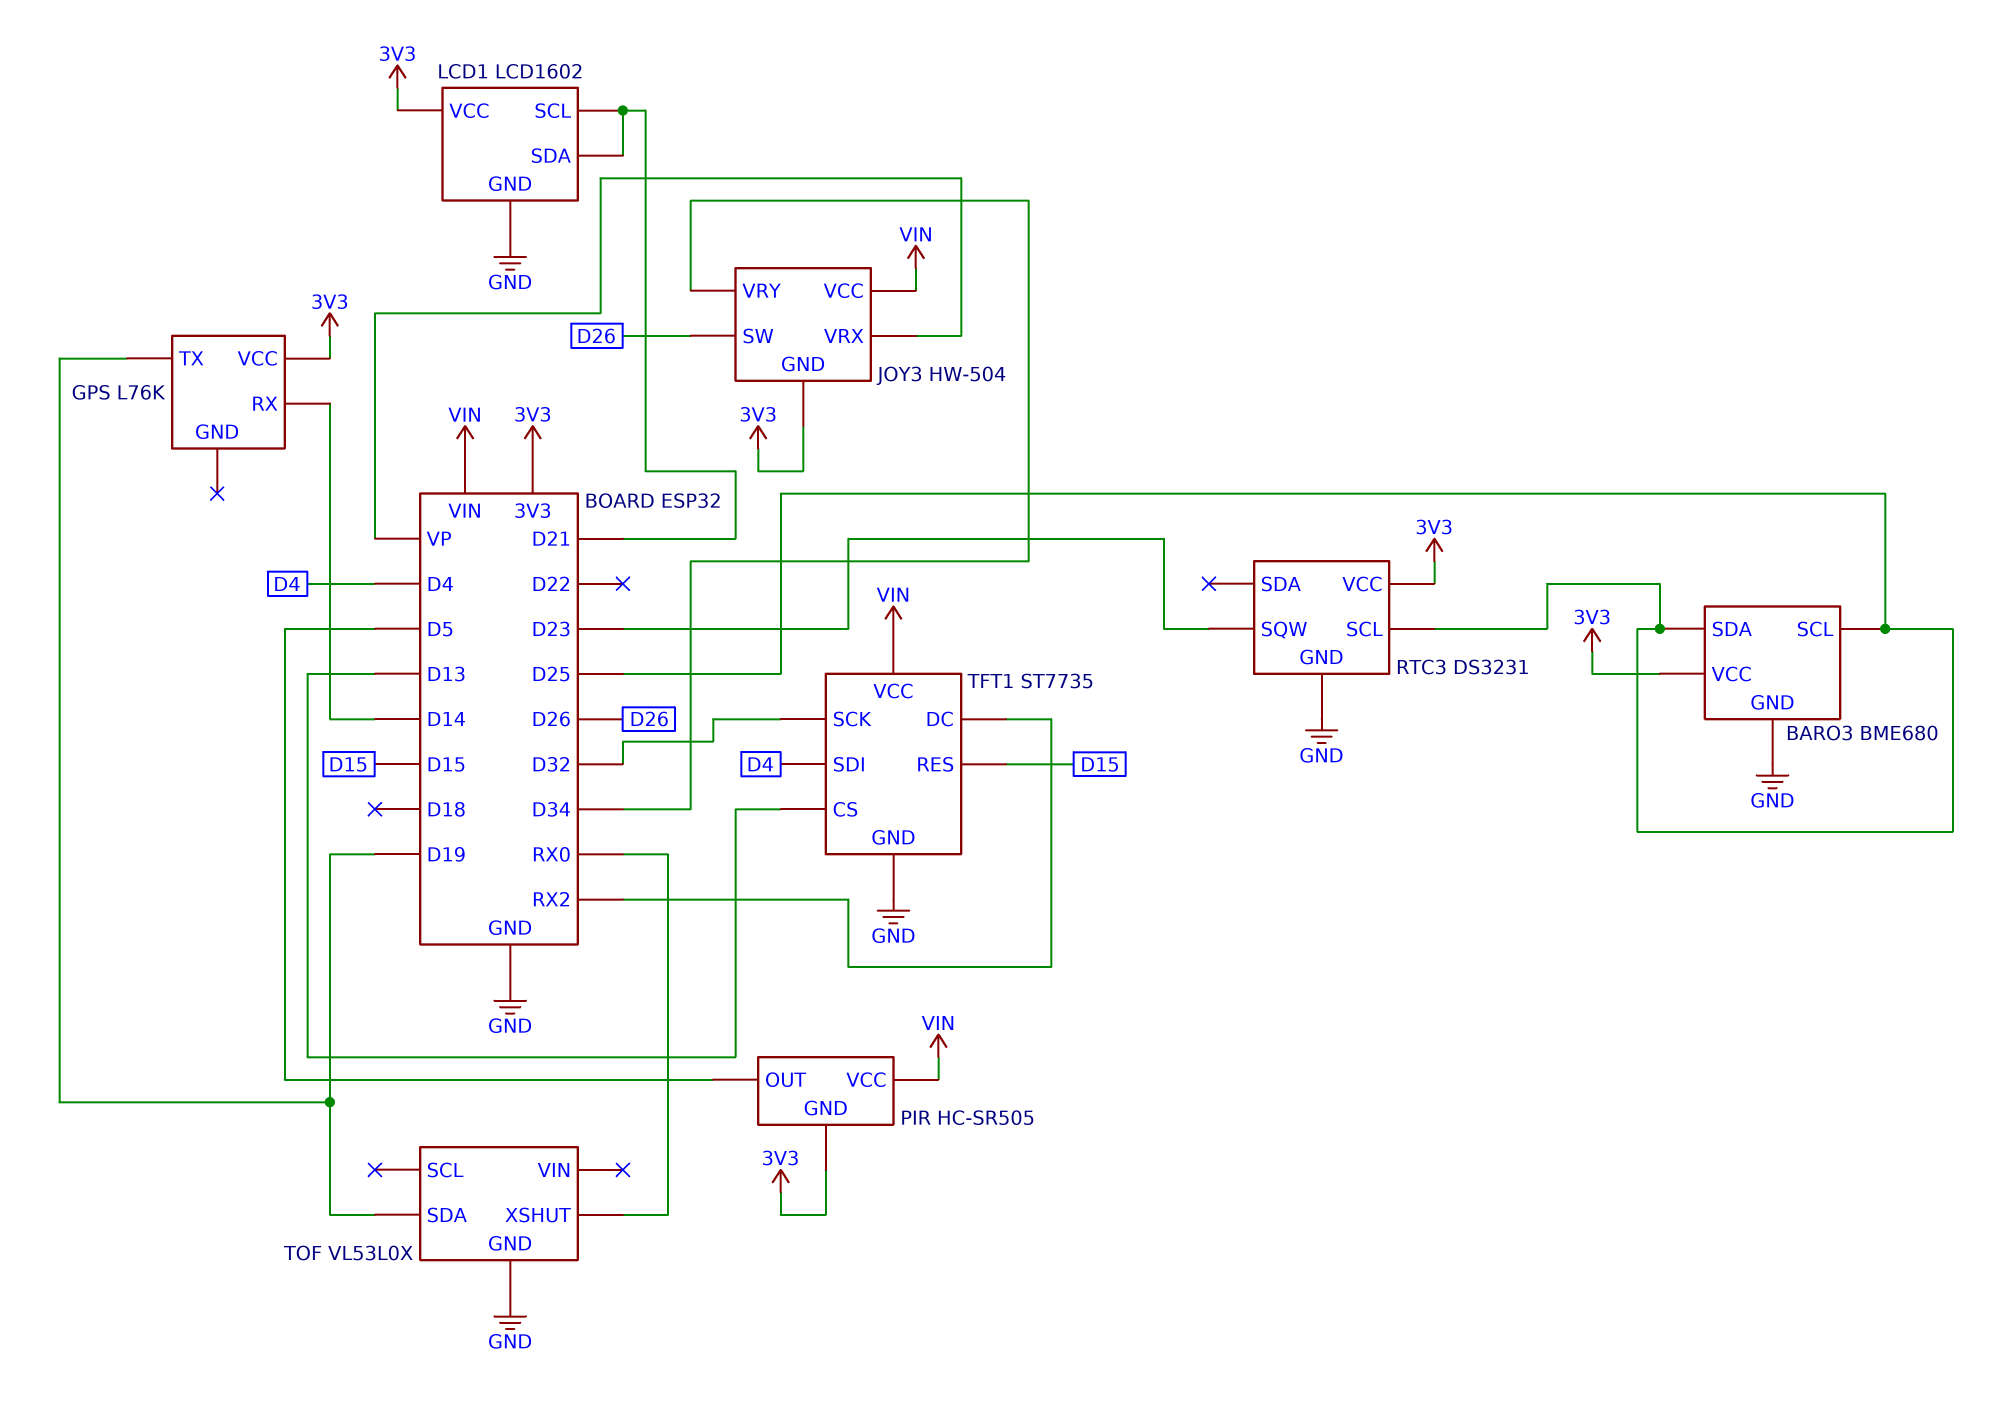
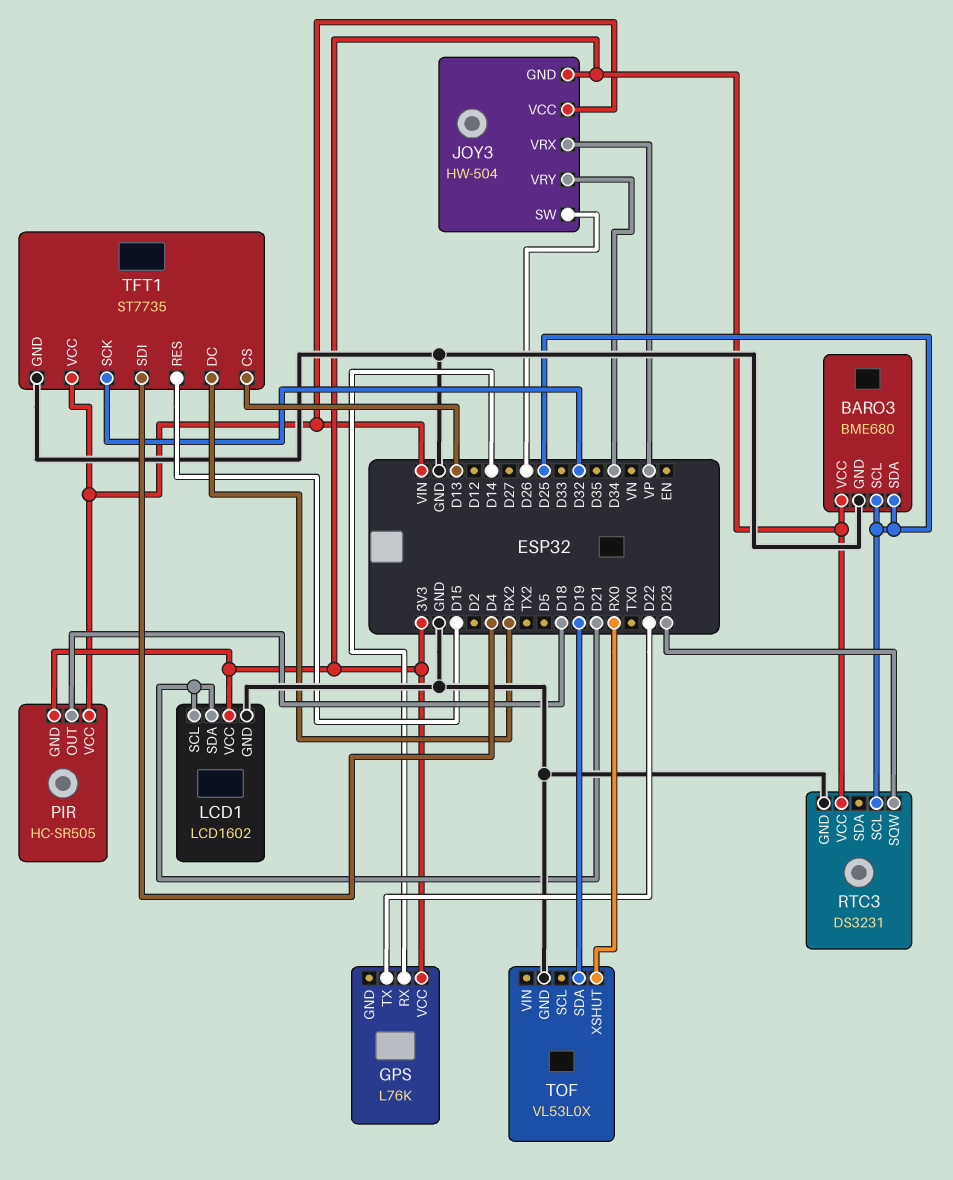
GPS pin TX: D19 -> D22
PIR pin OUT: D5 -> D18

